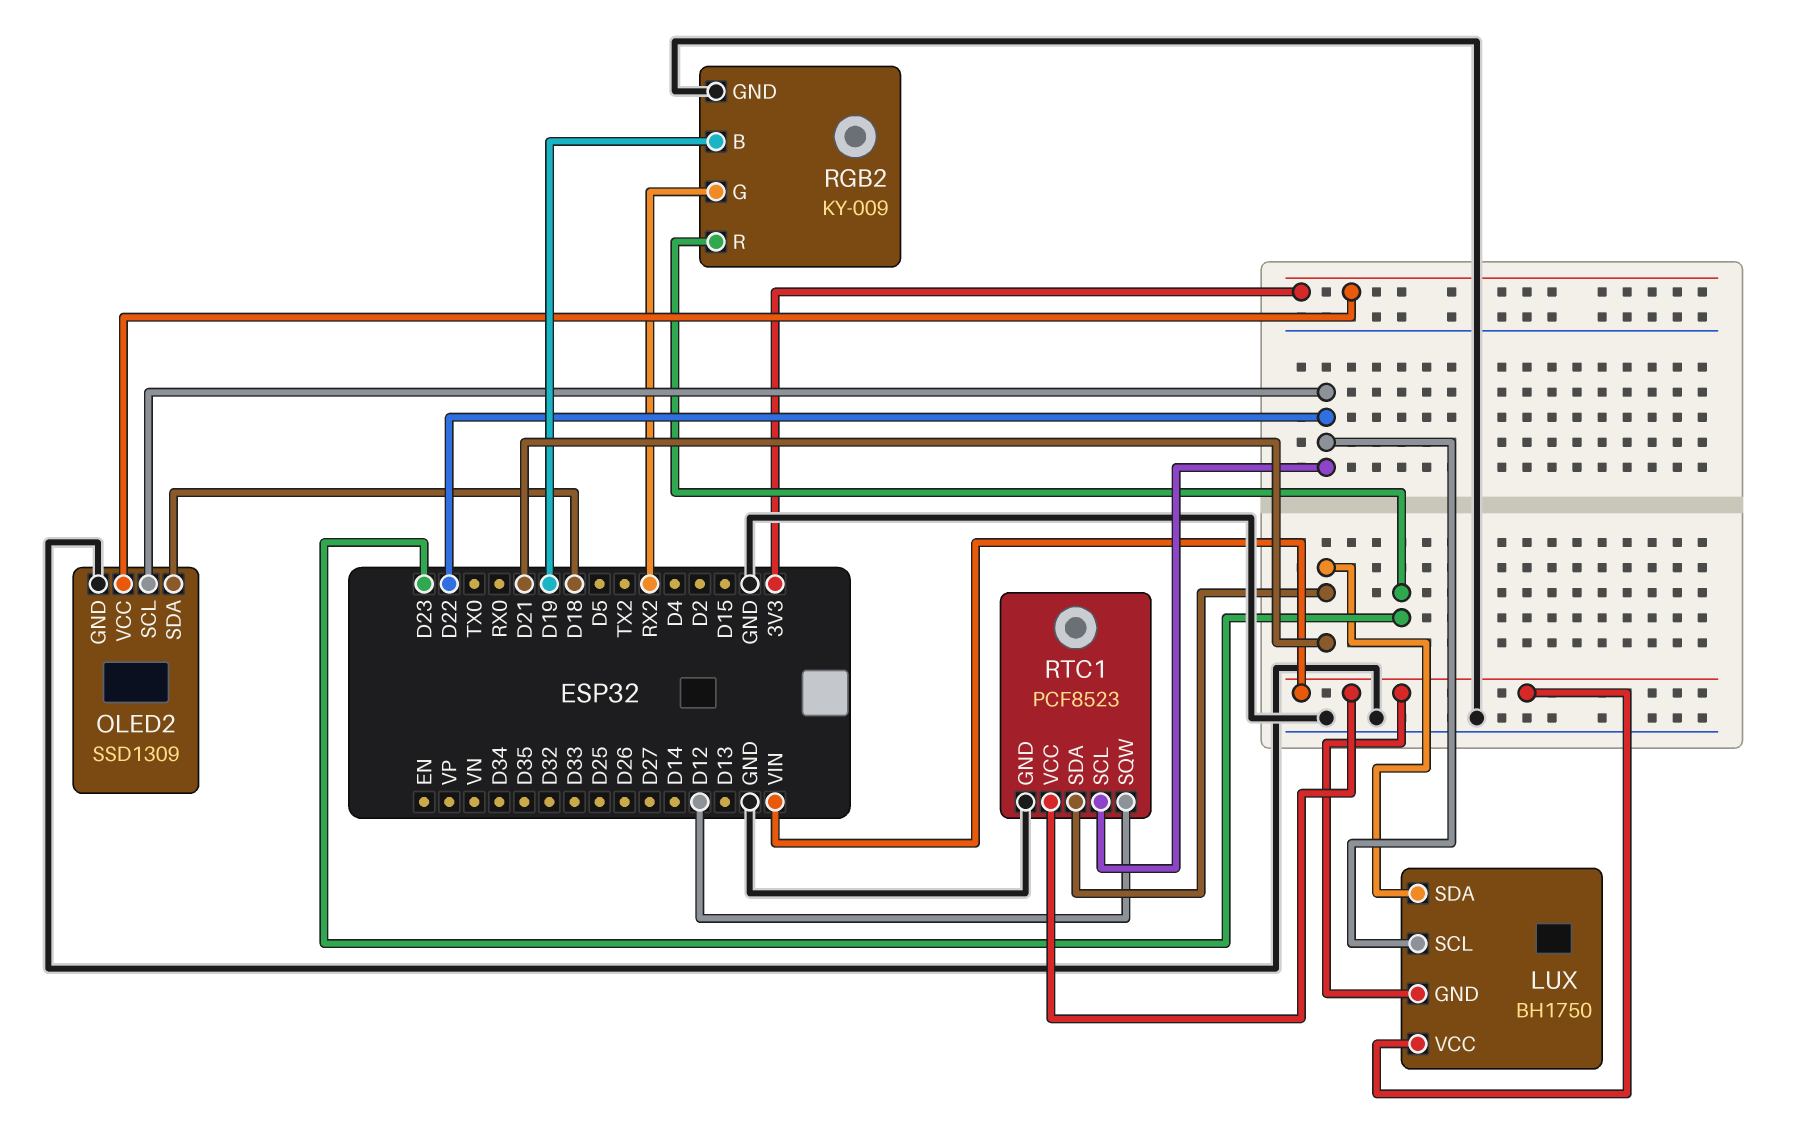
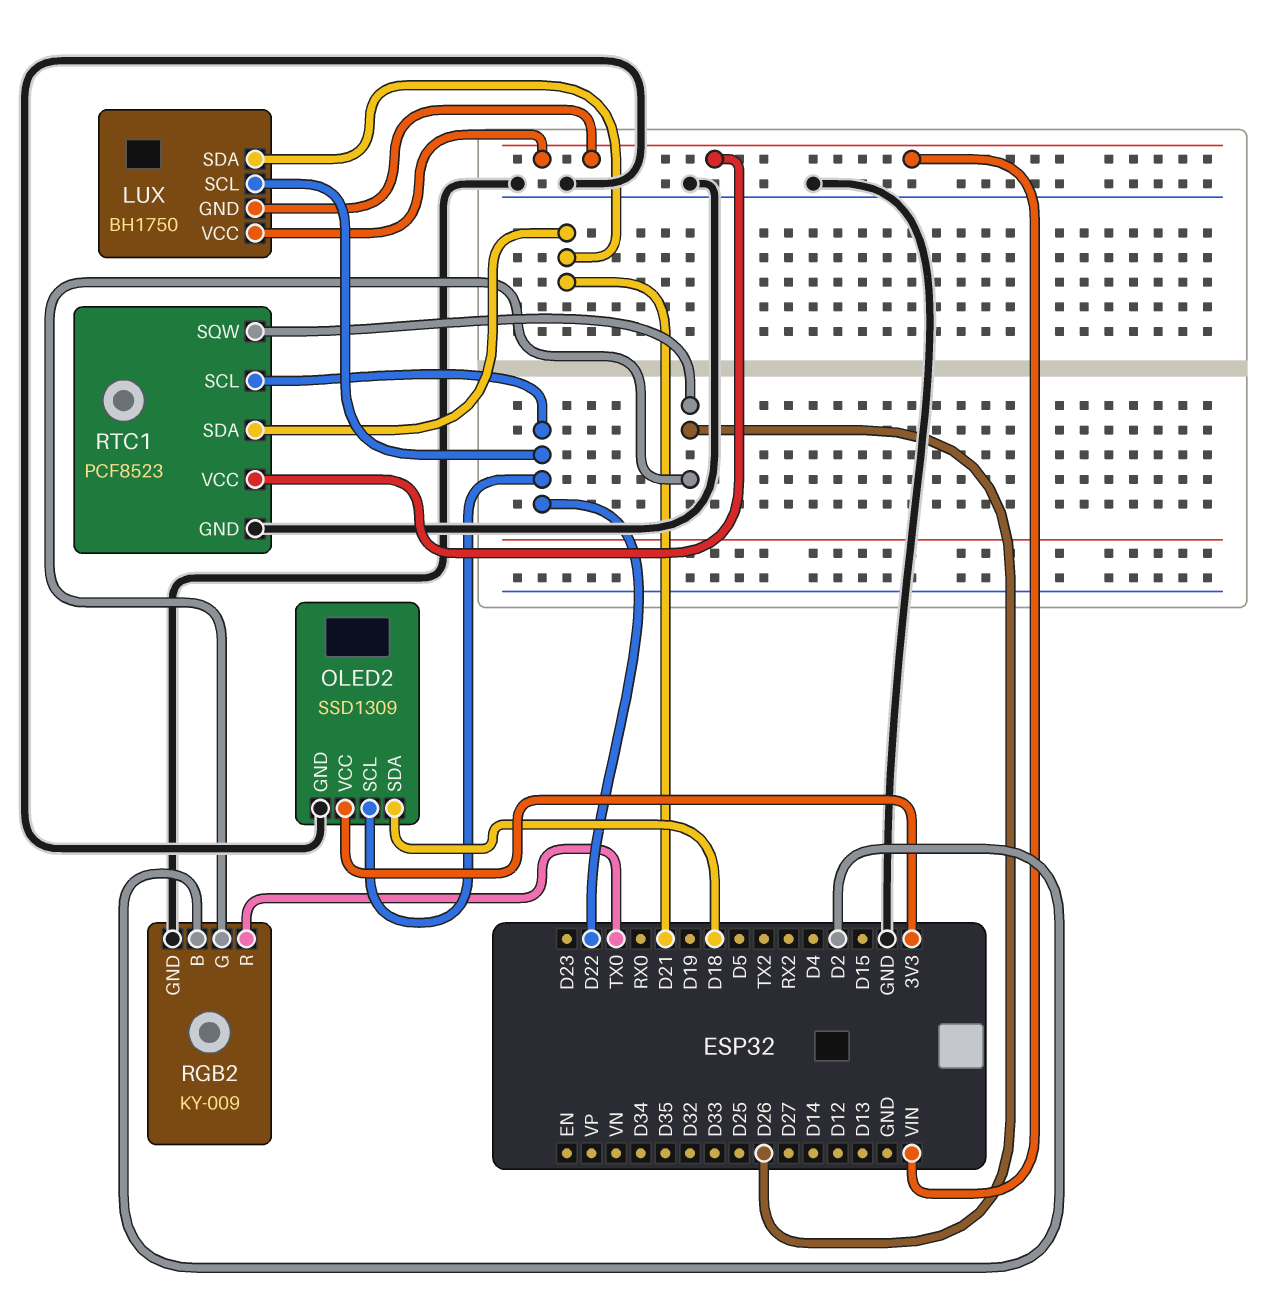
RGB2 pin B: D19 -> D2
RGB2 pin G: RX2 -> D26
RGB2 pin R: D23 -> TX0
RTC1 pin SQW: D12 -> D26

